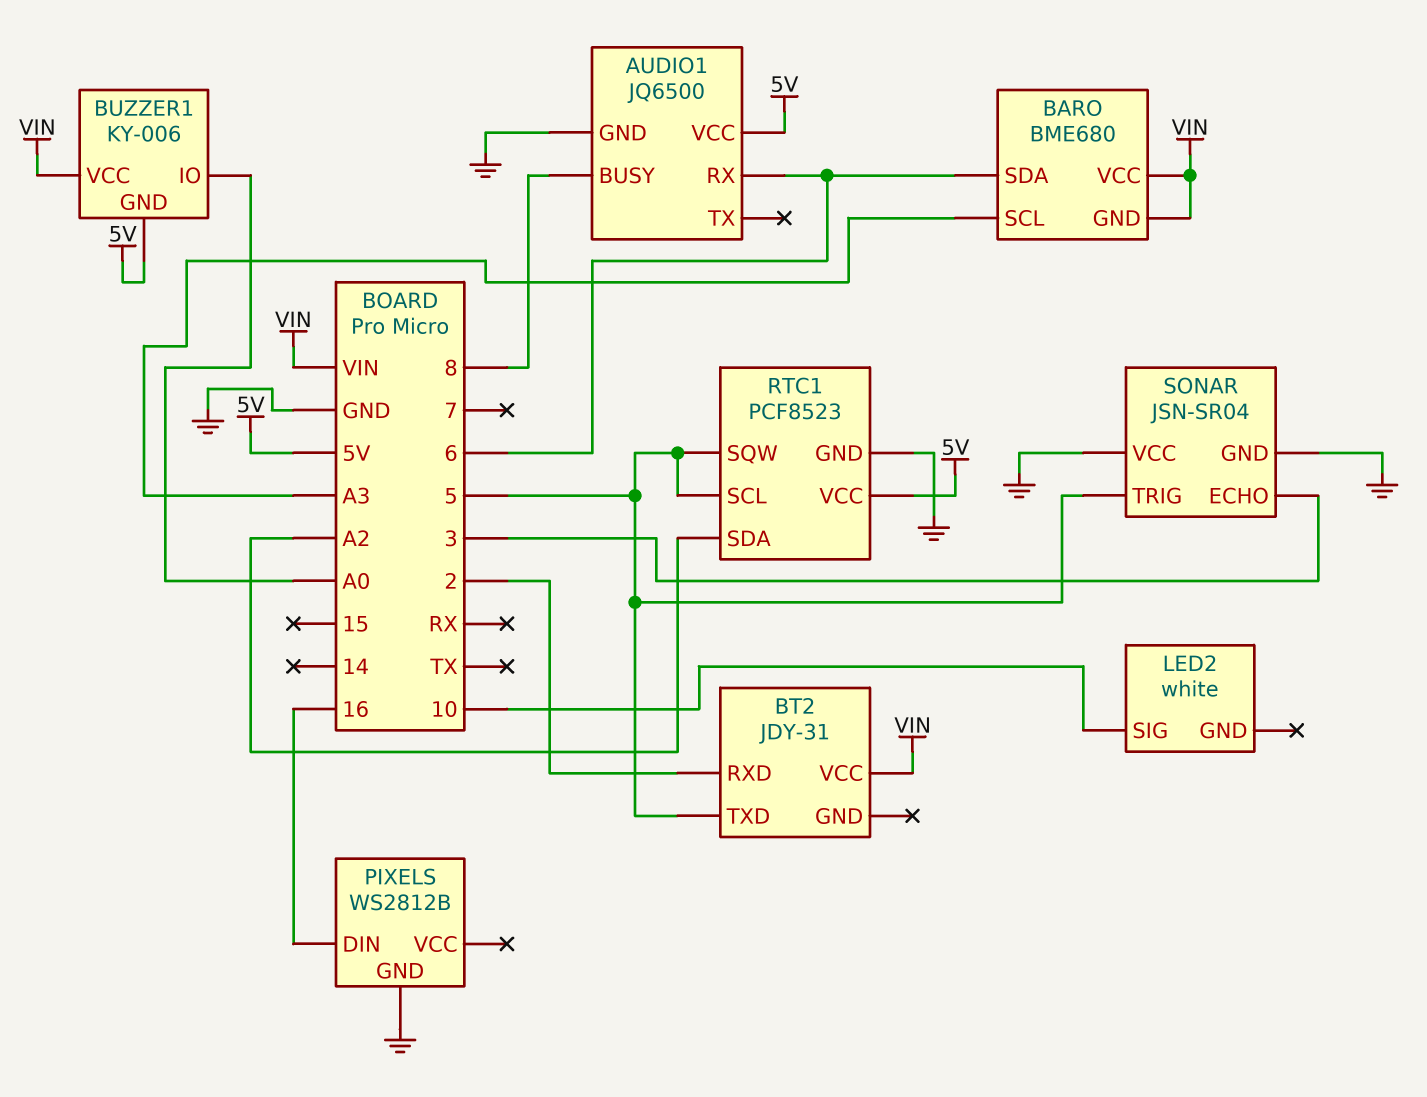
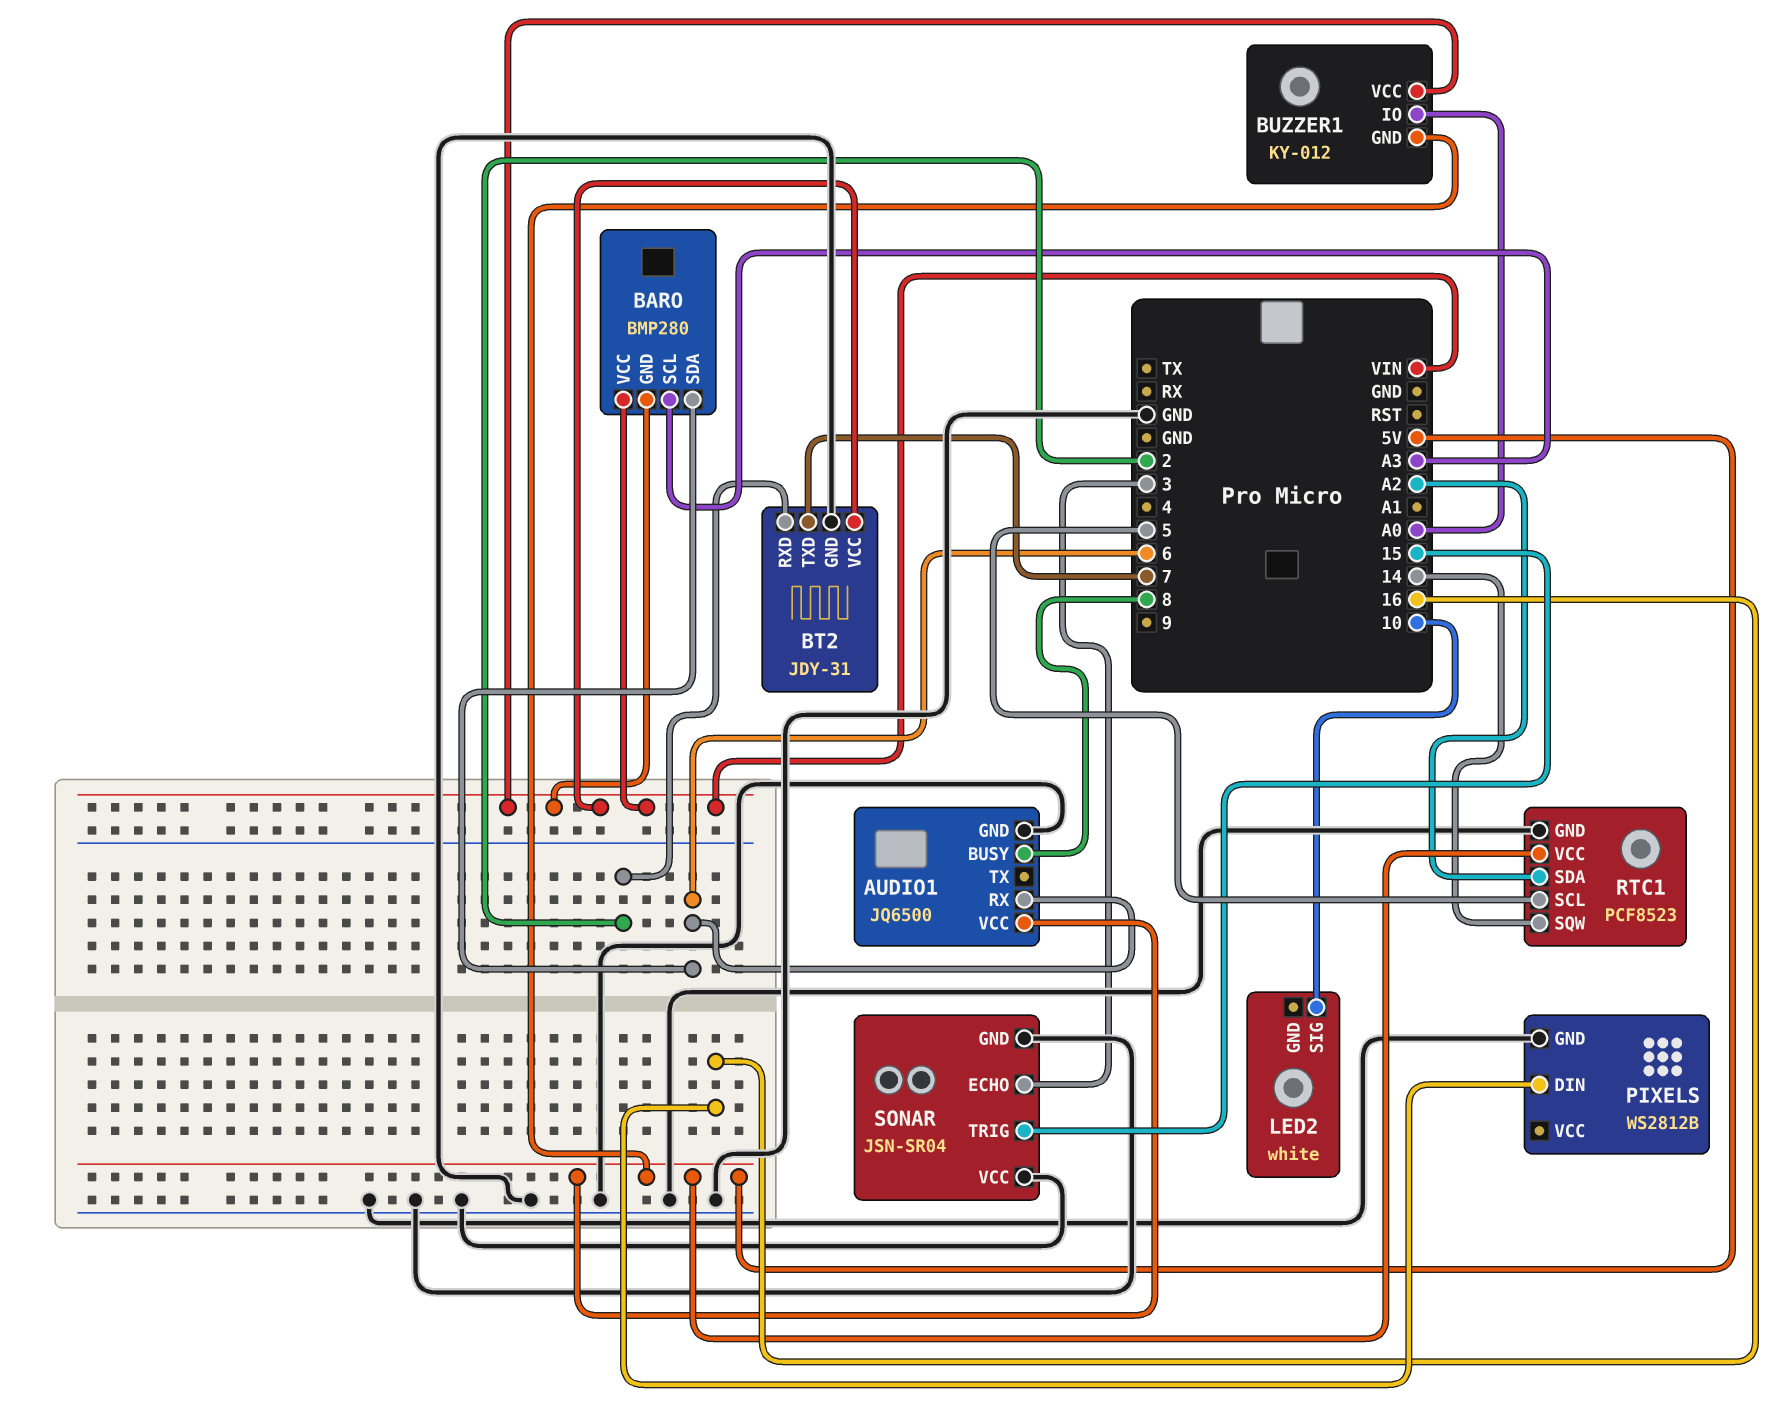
BARO: BME680 -> BMP280
BT2 pin GND: none -> GND
BT2 pin TXD: 5 -> 7
BUZZER1: KY-006 -> KY-012
RTC1 pin SQW: 5 -> 14
SONAR pin TRIG: 5 -> 15

